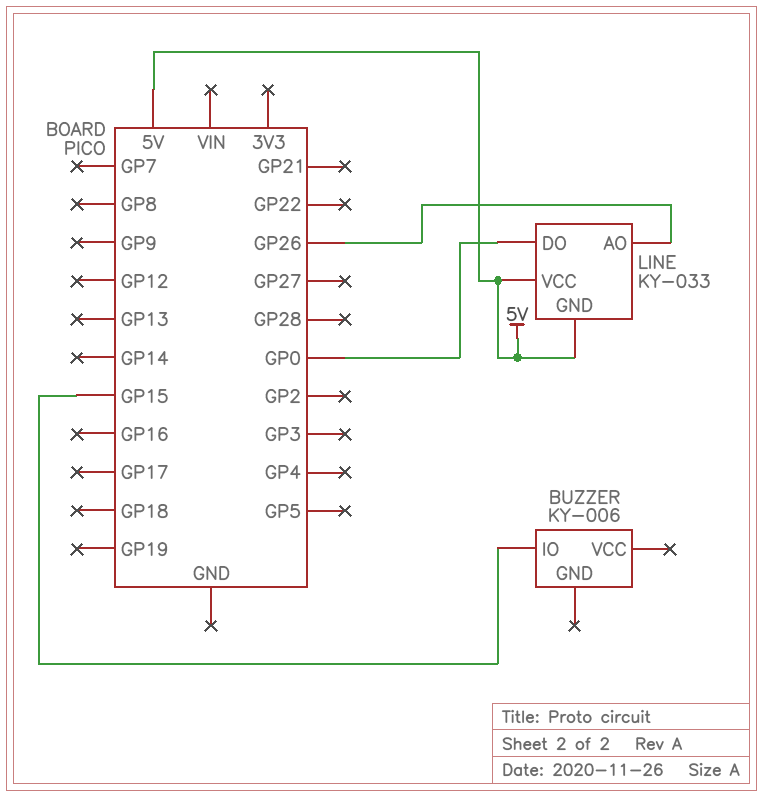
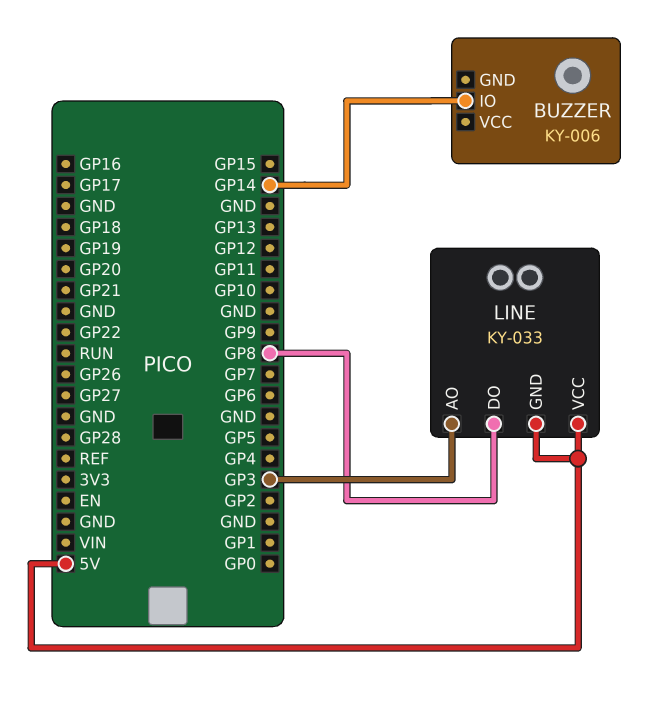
BUZZER pin IO: GP15 -> GP14
LINE pin AO: GP26 -> GP3
LINE pin DO: GP0 -> GP8

